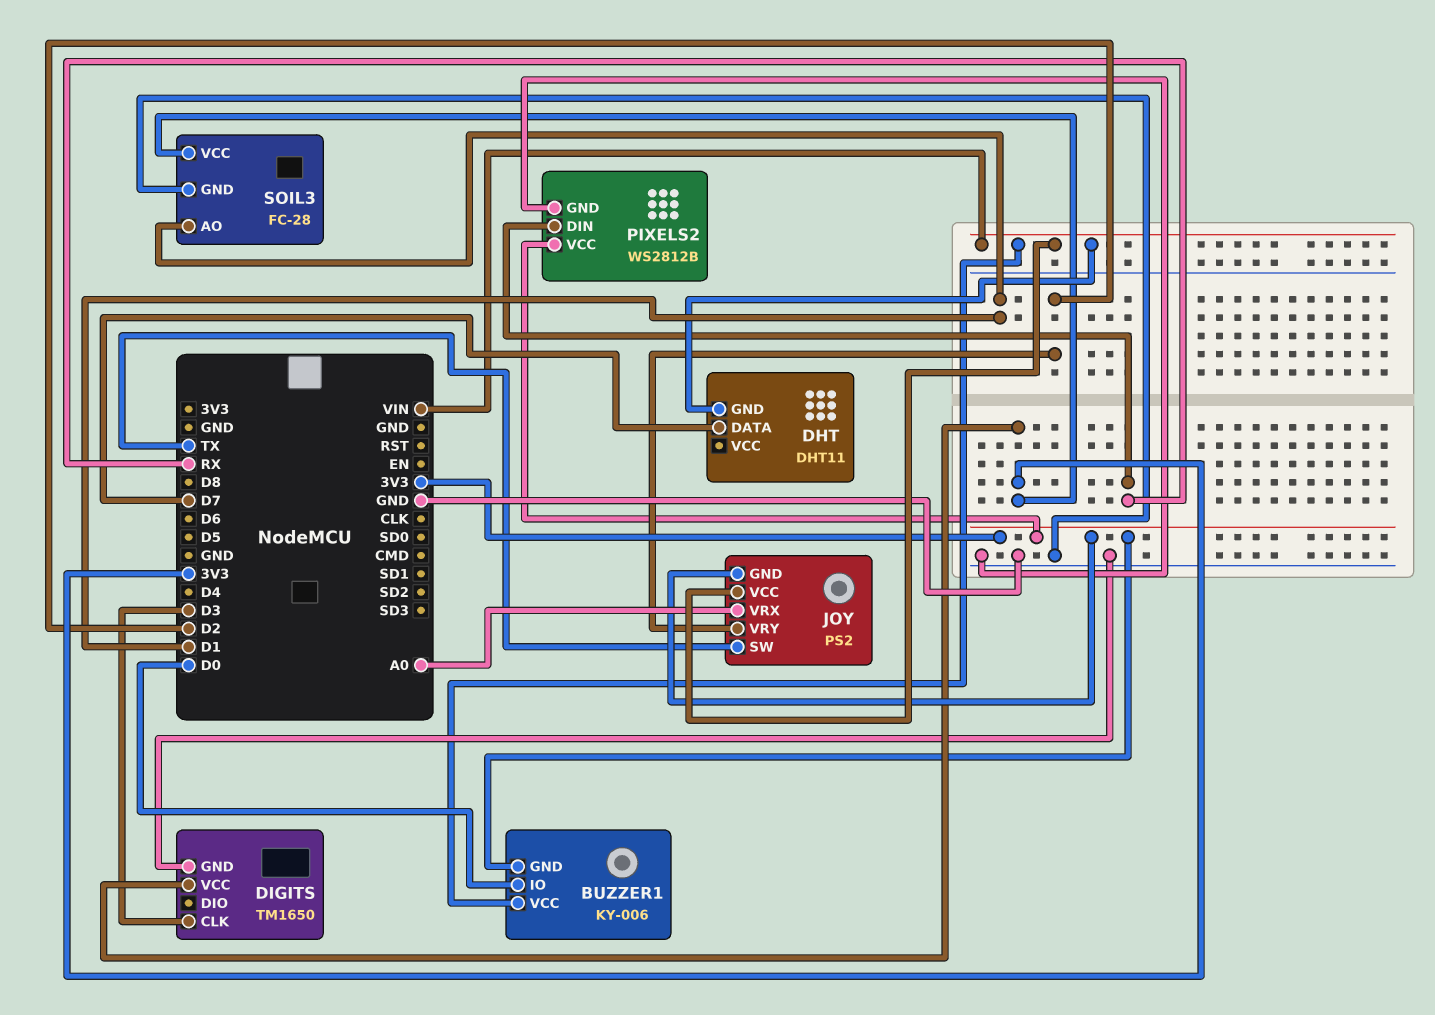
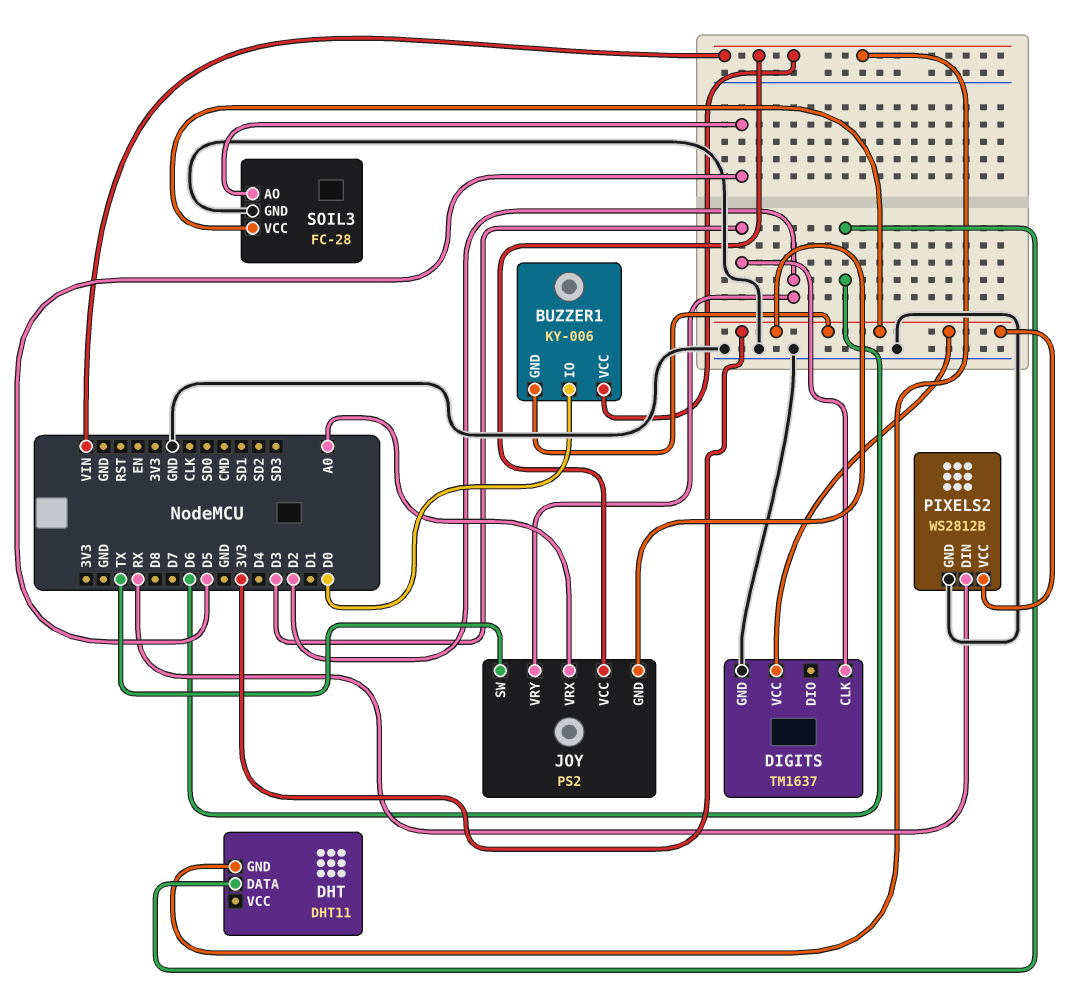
DHT pin DATA: D7 -> D6
DIGITS: TM1650 -> TM1637
SOIL3 pin AO: D1 -> D5

